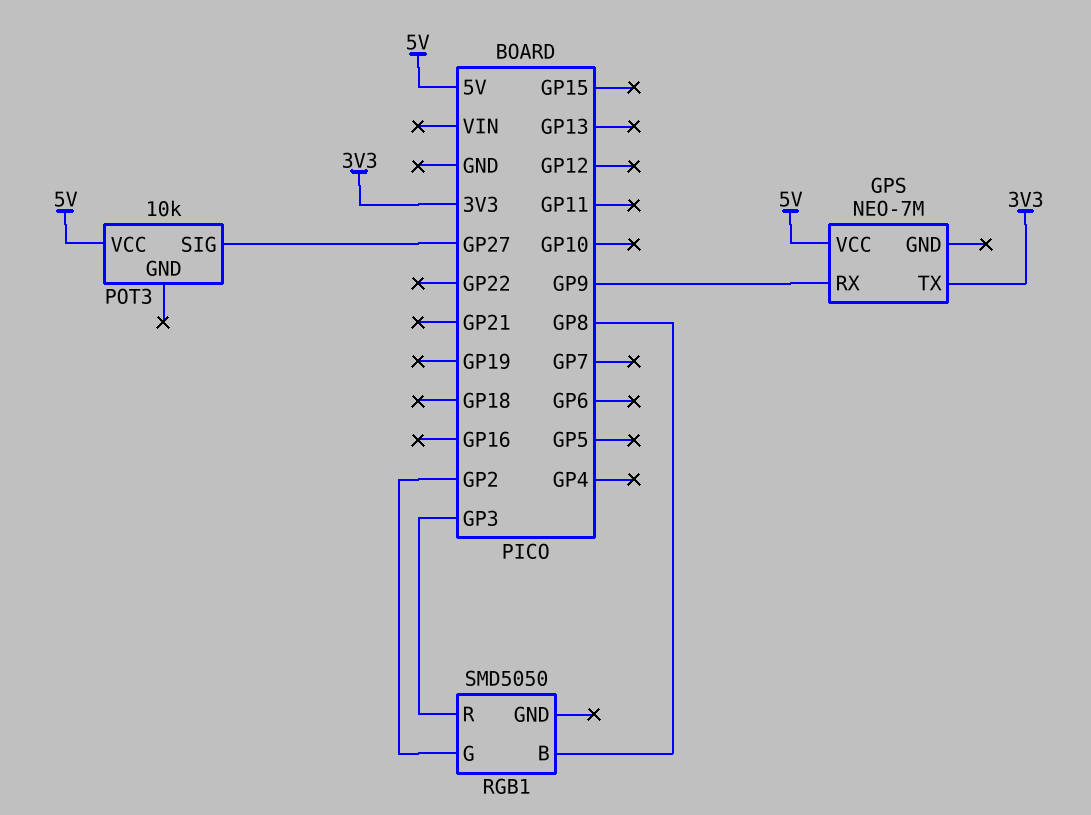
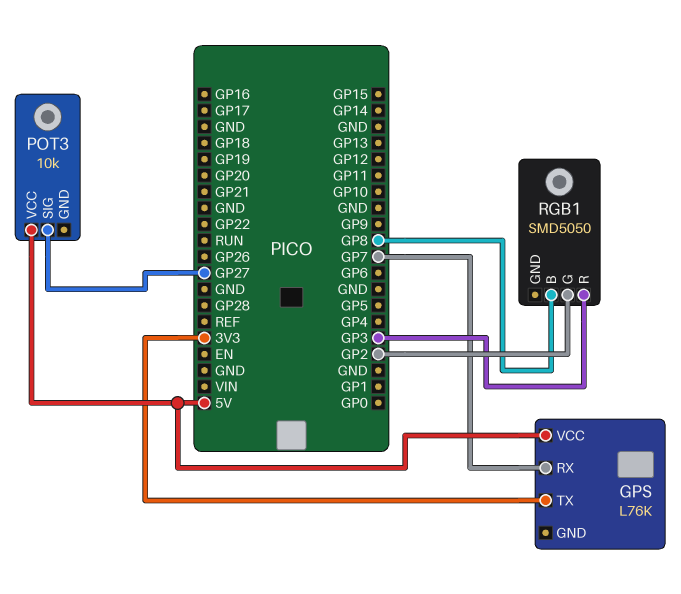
GPS: NEO-7M -> L76K
GPS pin RX: GP9 -> GP7

